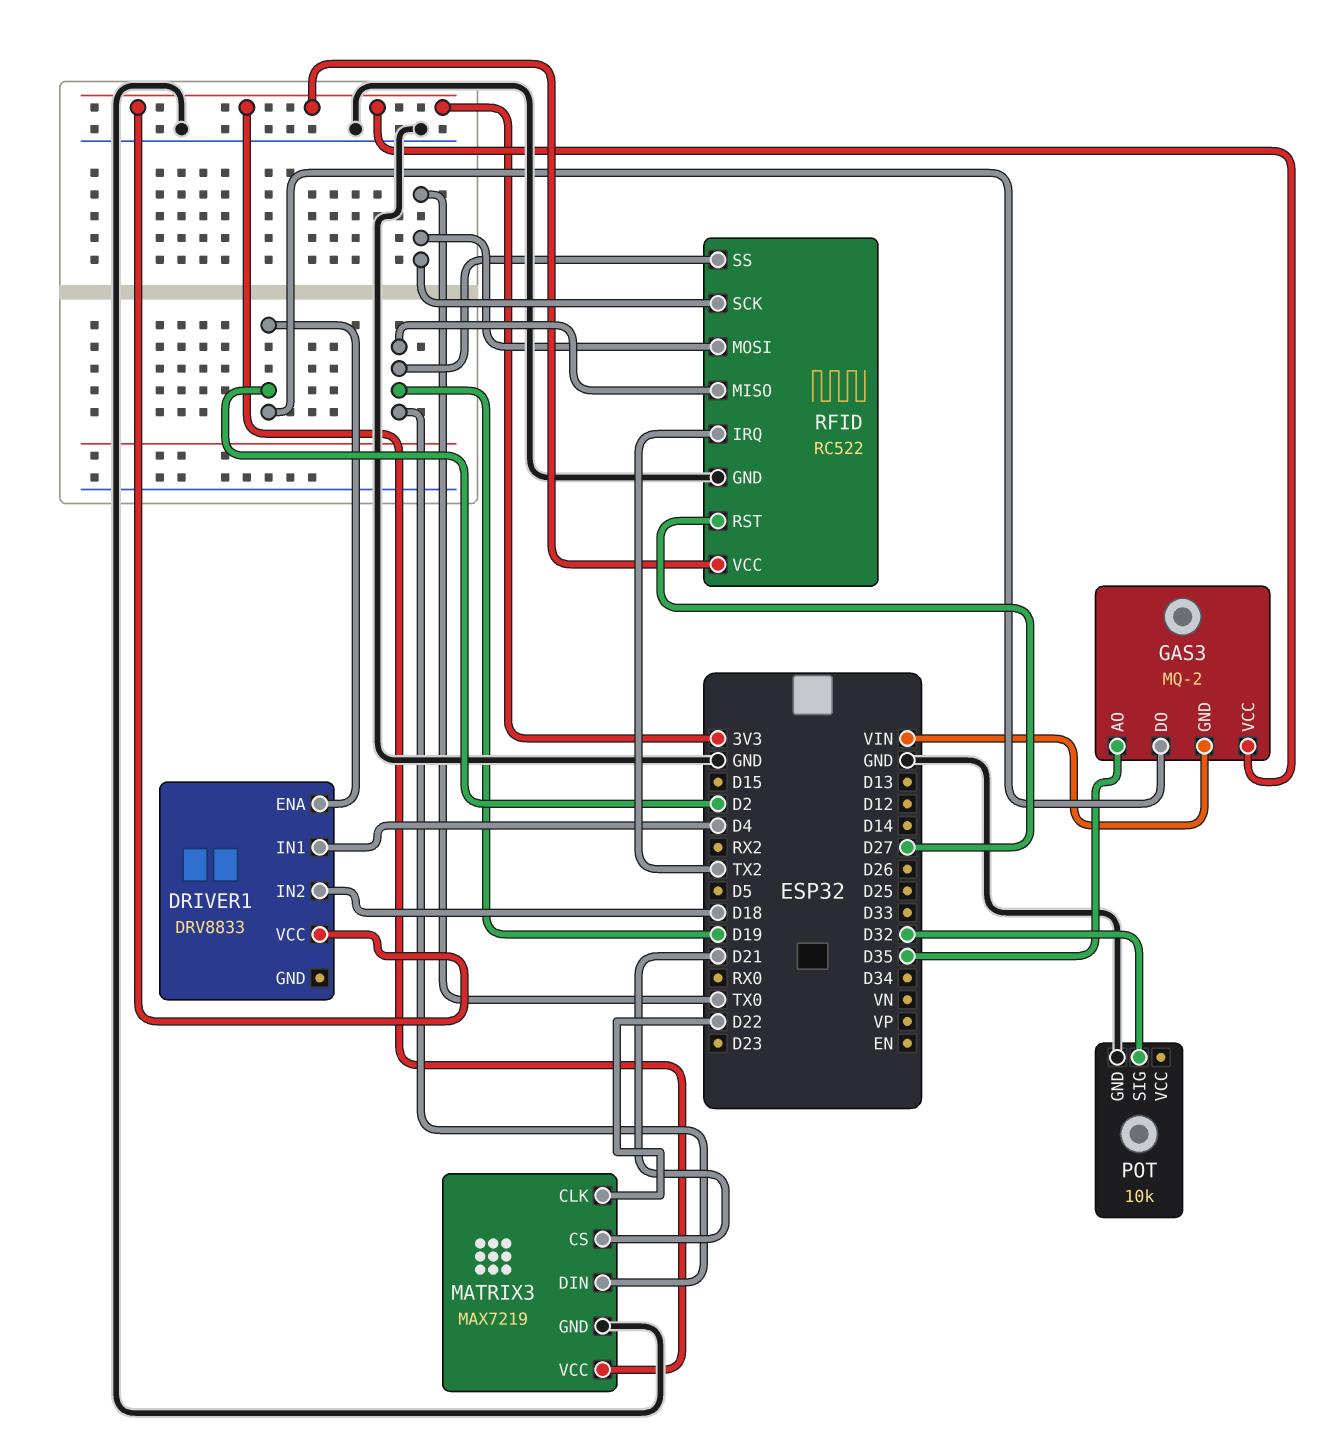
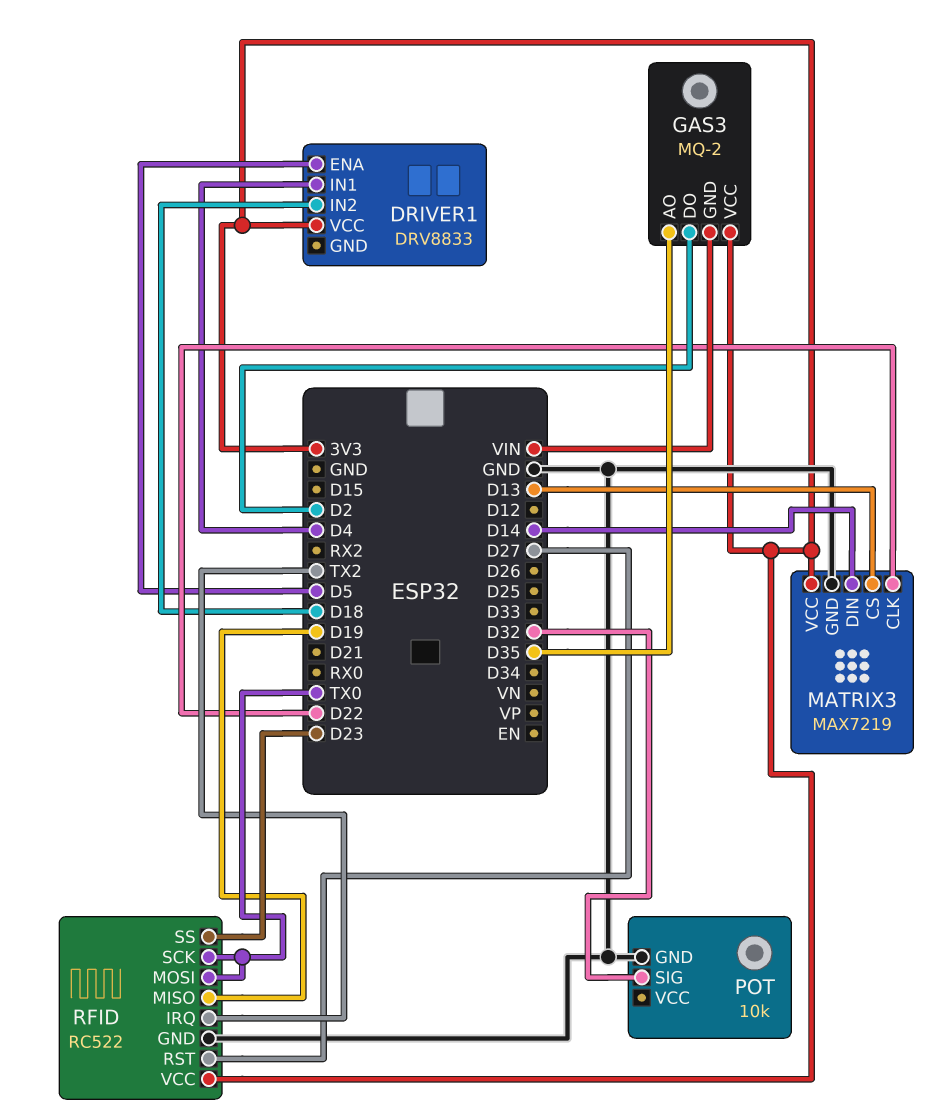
DRIVER1 pin ENA: D2 -> D5
MATRIX3 pin CS: D21 -> D13
MATRIX3 pin DIN: D19 -> D14
RFID pin SS: D19 -> D23

